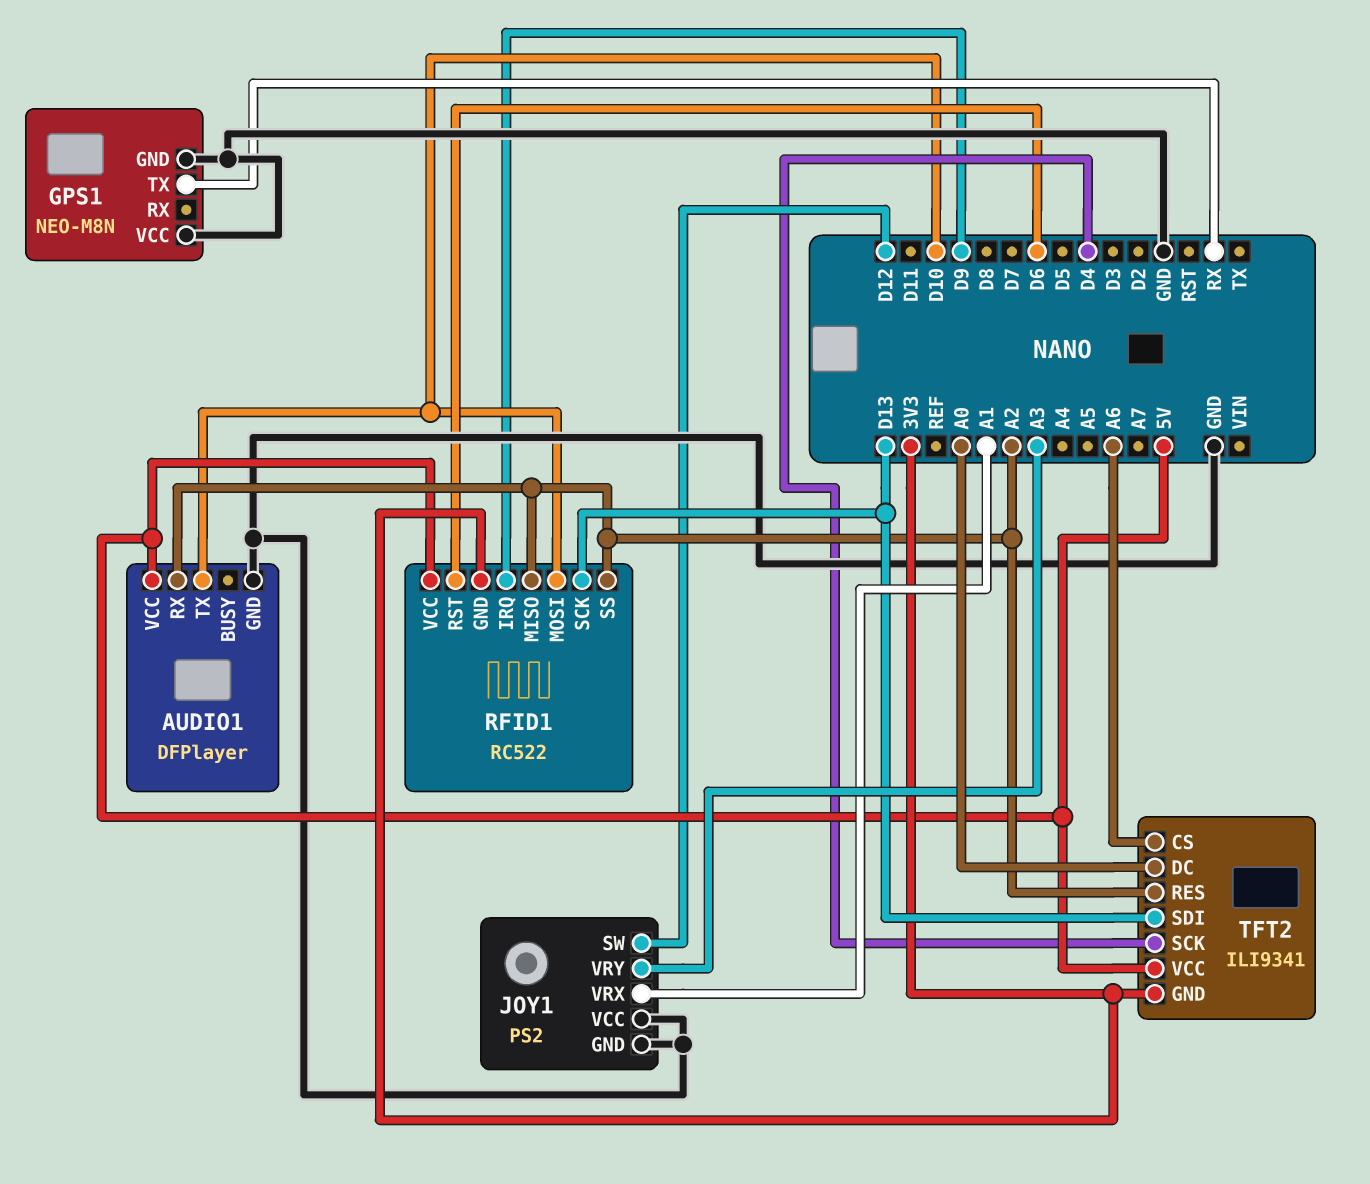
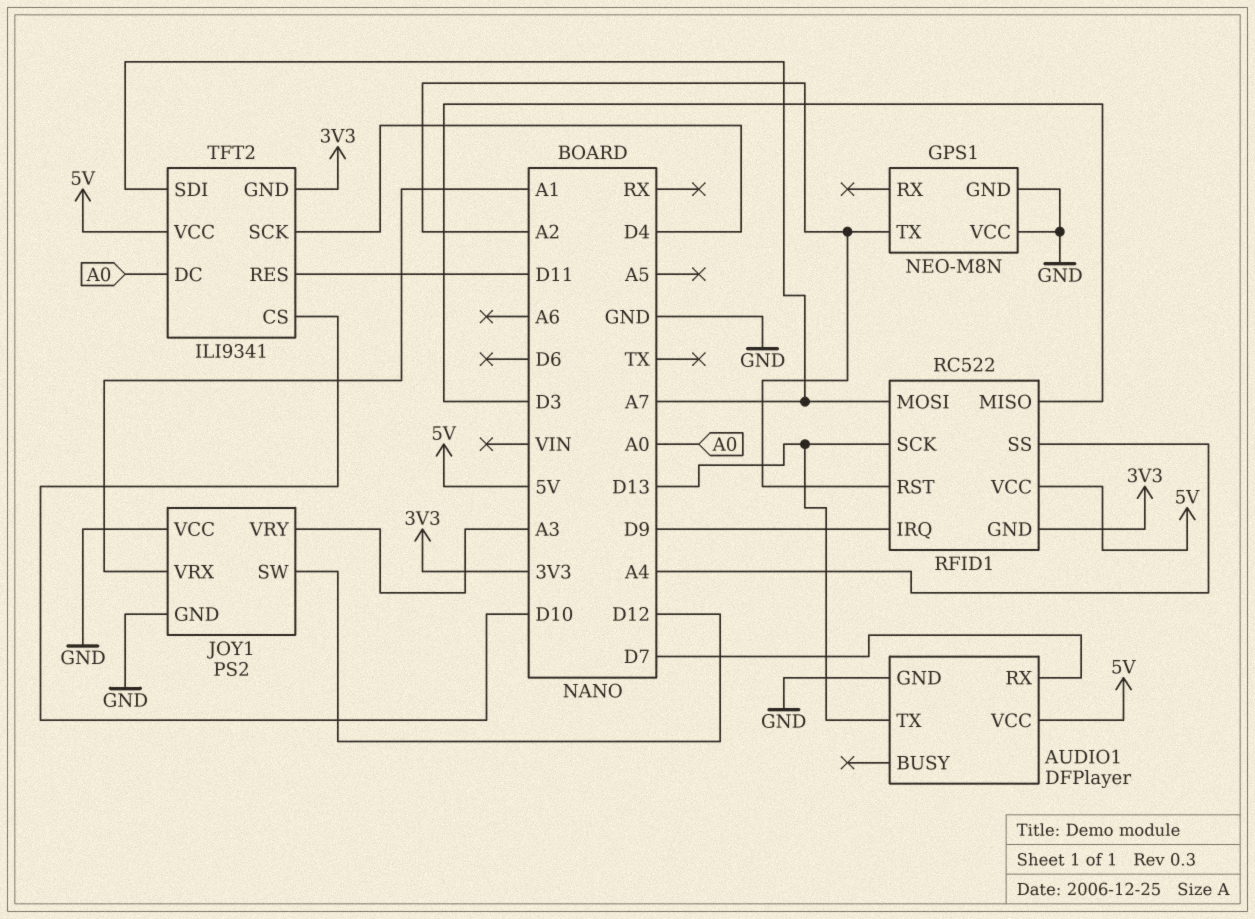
AUDIO1 pin RX: A2 -> D7
AUDIO1 pin TX: D10 -> D13
GPS1 pin TX: RX -> A2
RFID1 pin MISO: A2 -> D3
RFID1 pin MOSI: D10 -> A7
RFID1 pin RST: D6 -> A2
RFID1 pin SS: A2 -> A4
TFT2 pin CS: A6 -> D10
TFT2 pin RES: A2 -> D11
TFT2 pin SDI: D13 -> A7

